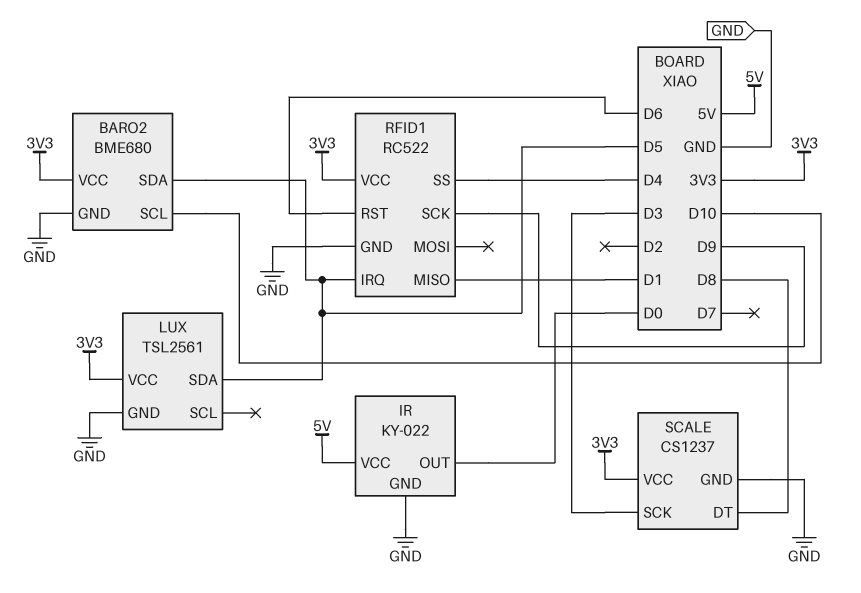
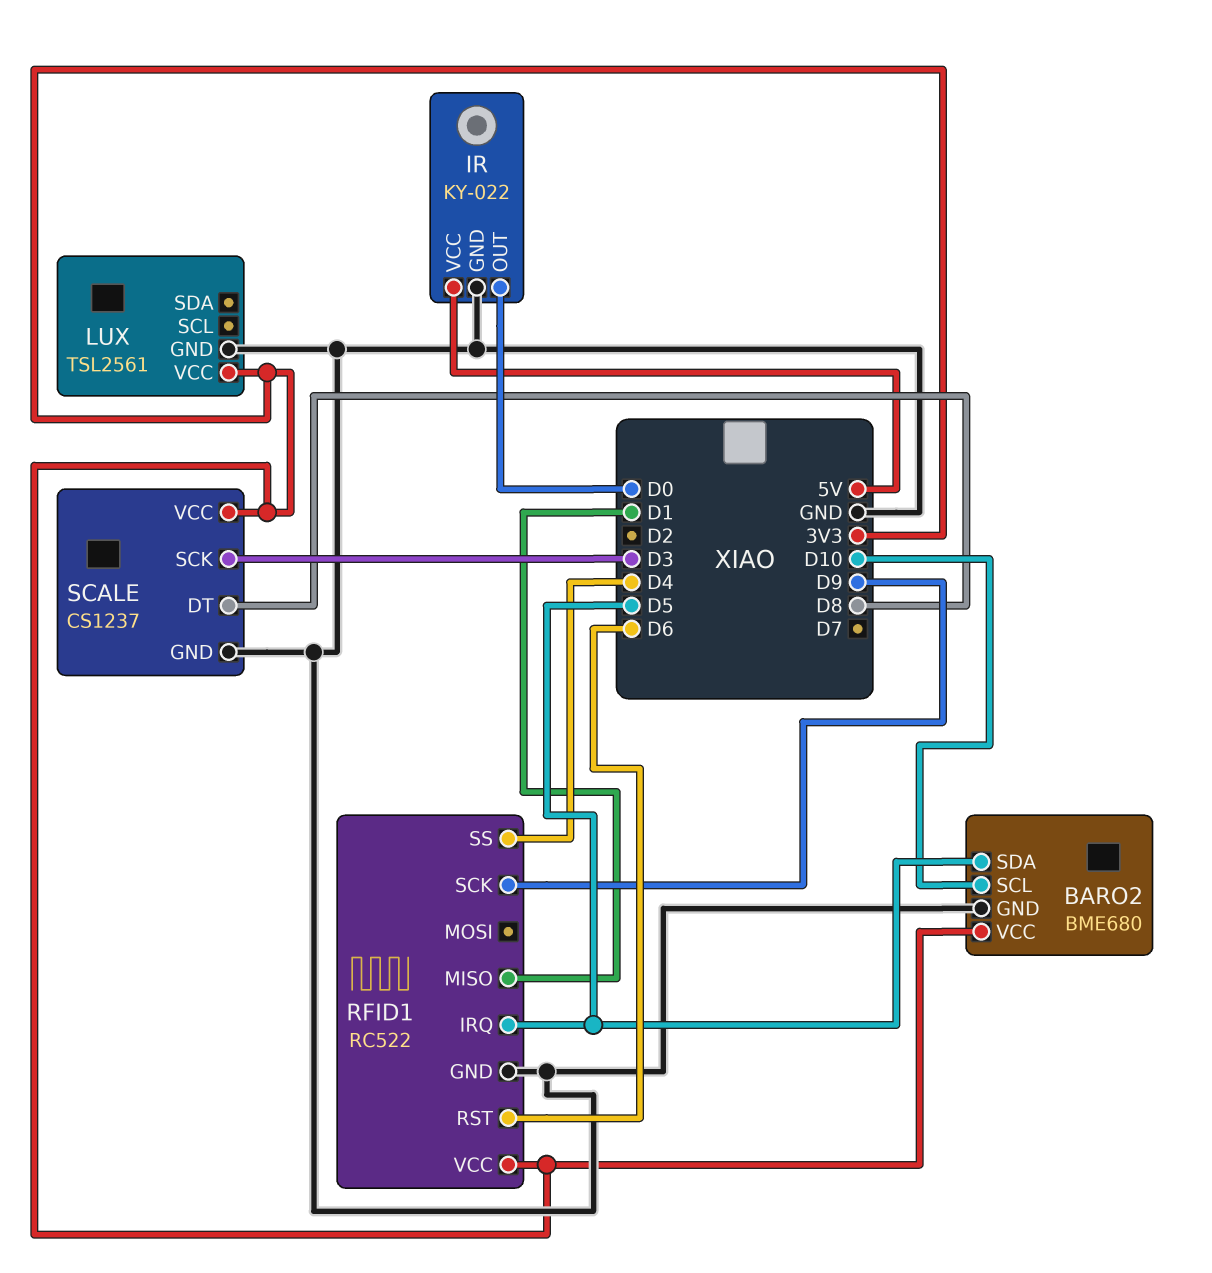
LUX pin SDA: D5 -> none

